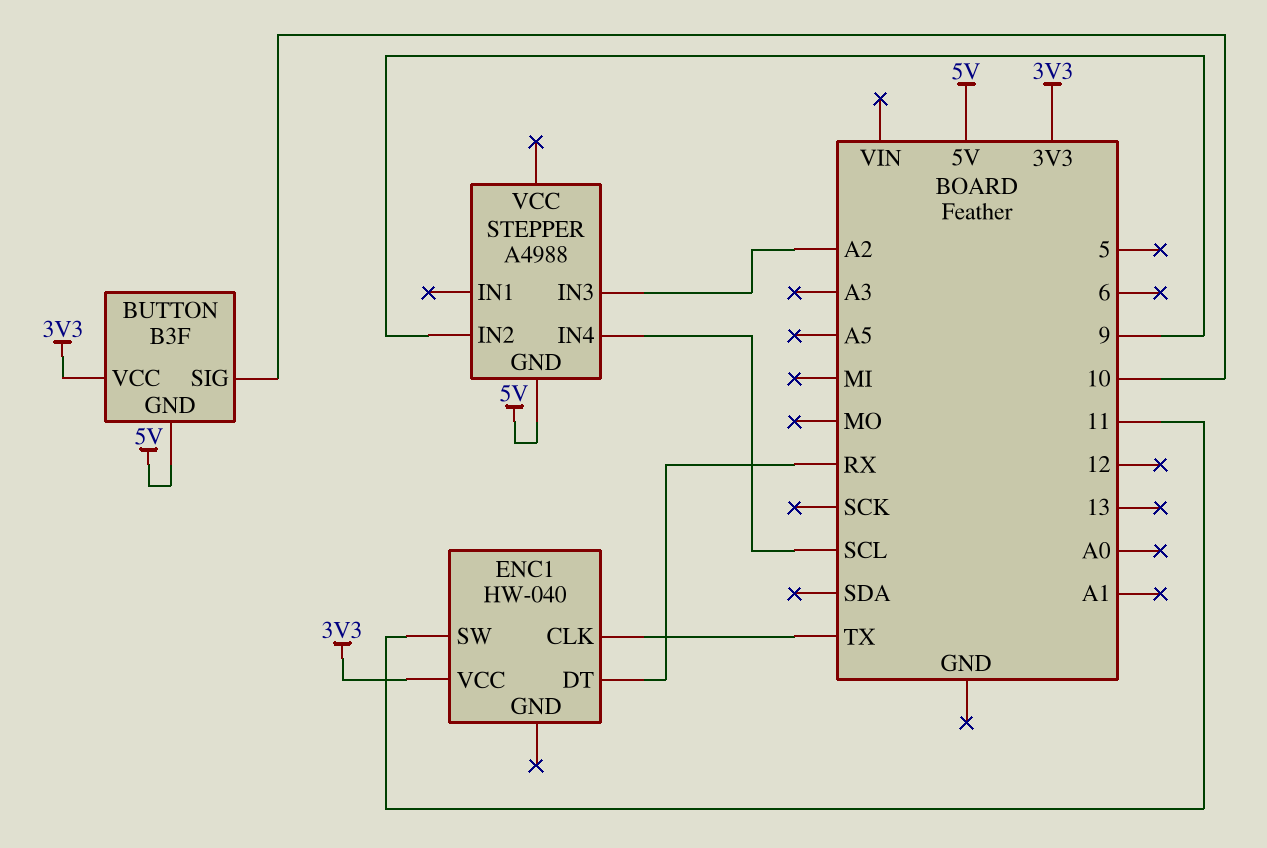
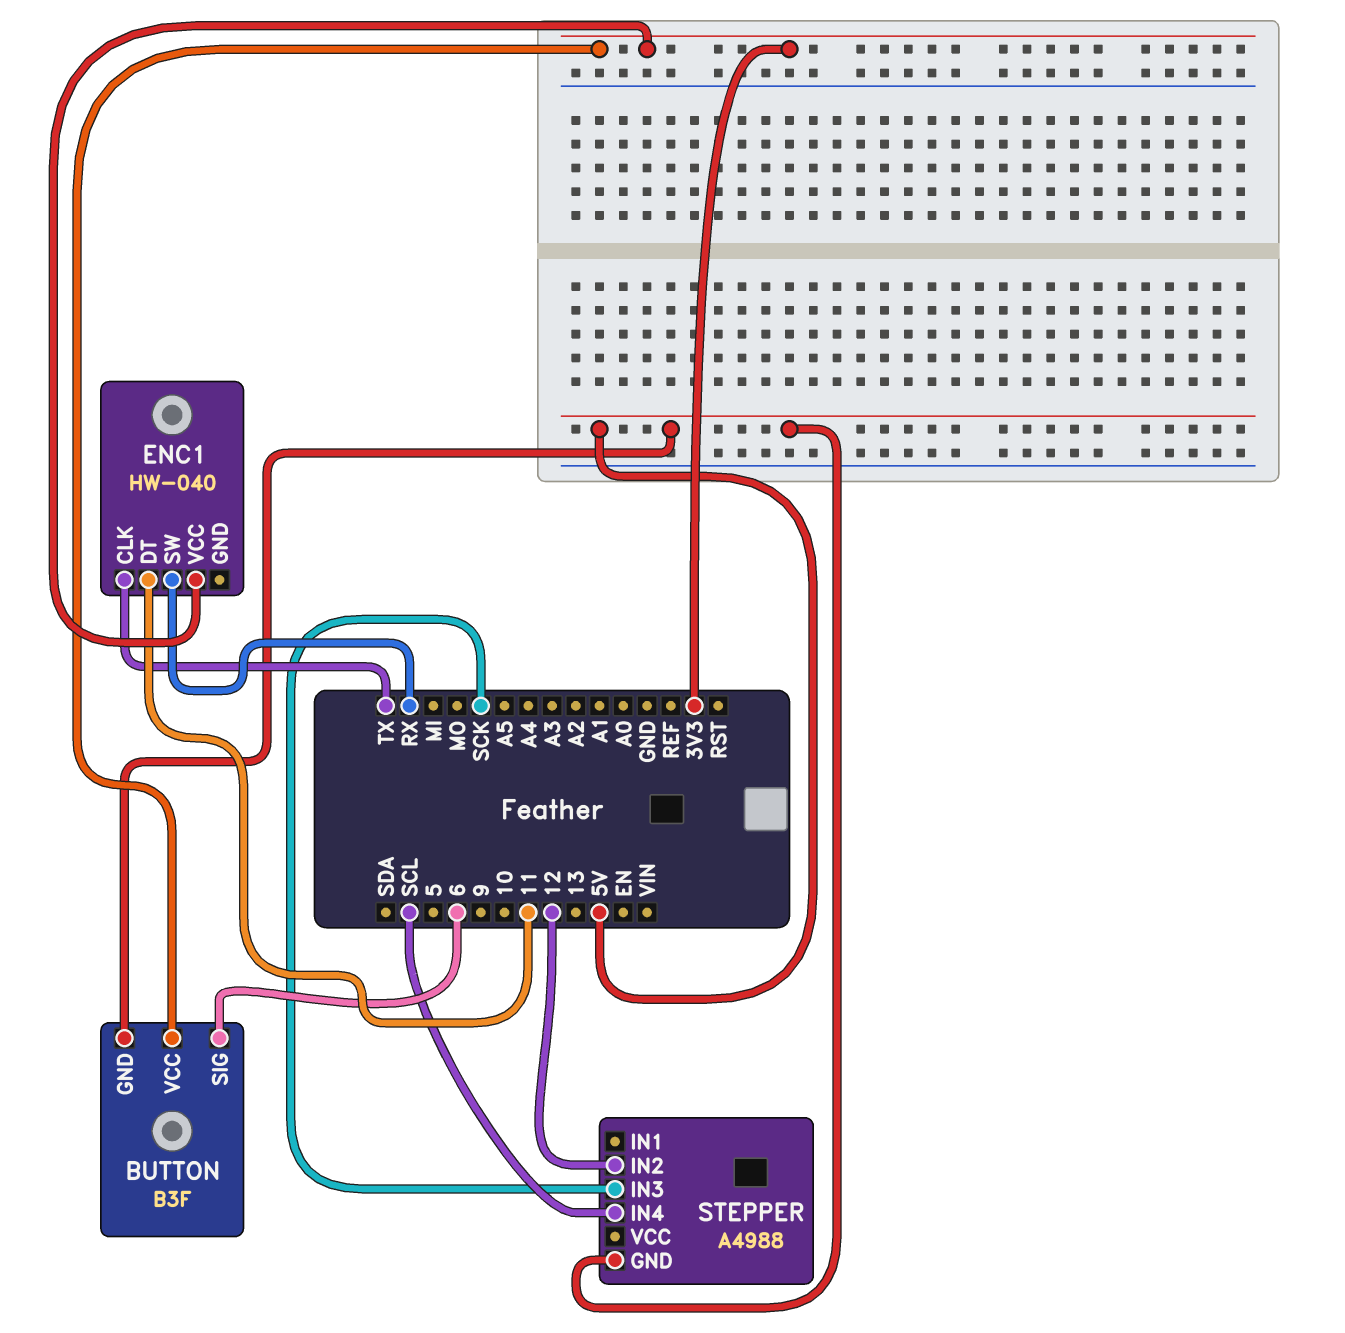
BUTTON pin SIG: 10 -> 6
ENC1 pin DT: RX -> 11
ENC1 pin SW: 11 -> RX
STEPPER pin IN2: 9 -> 12
STEPPER pin IN3: A2 -> SCK

